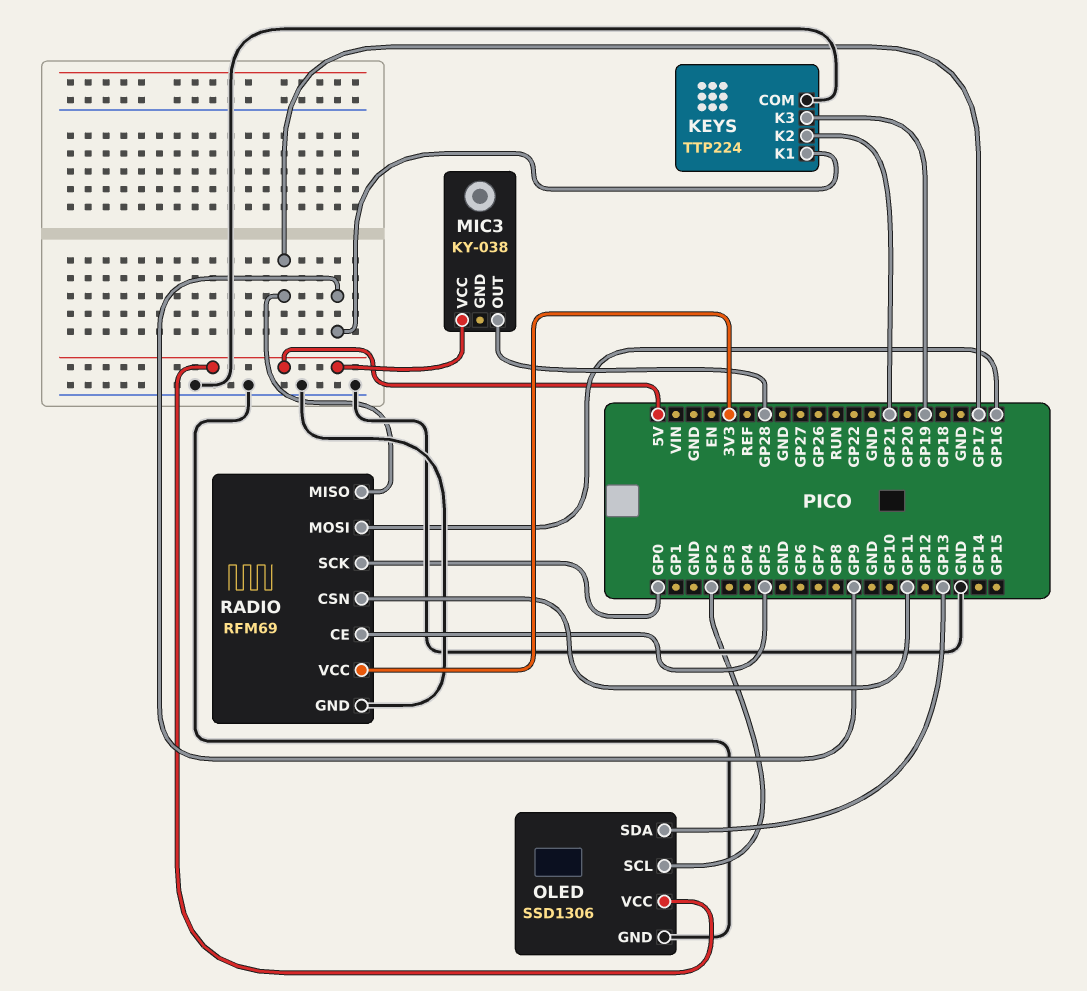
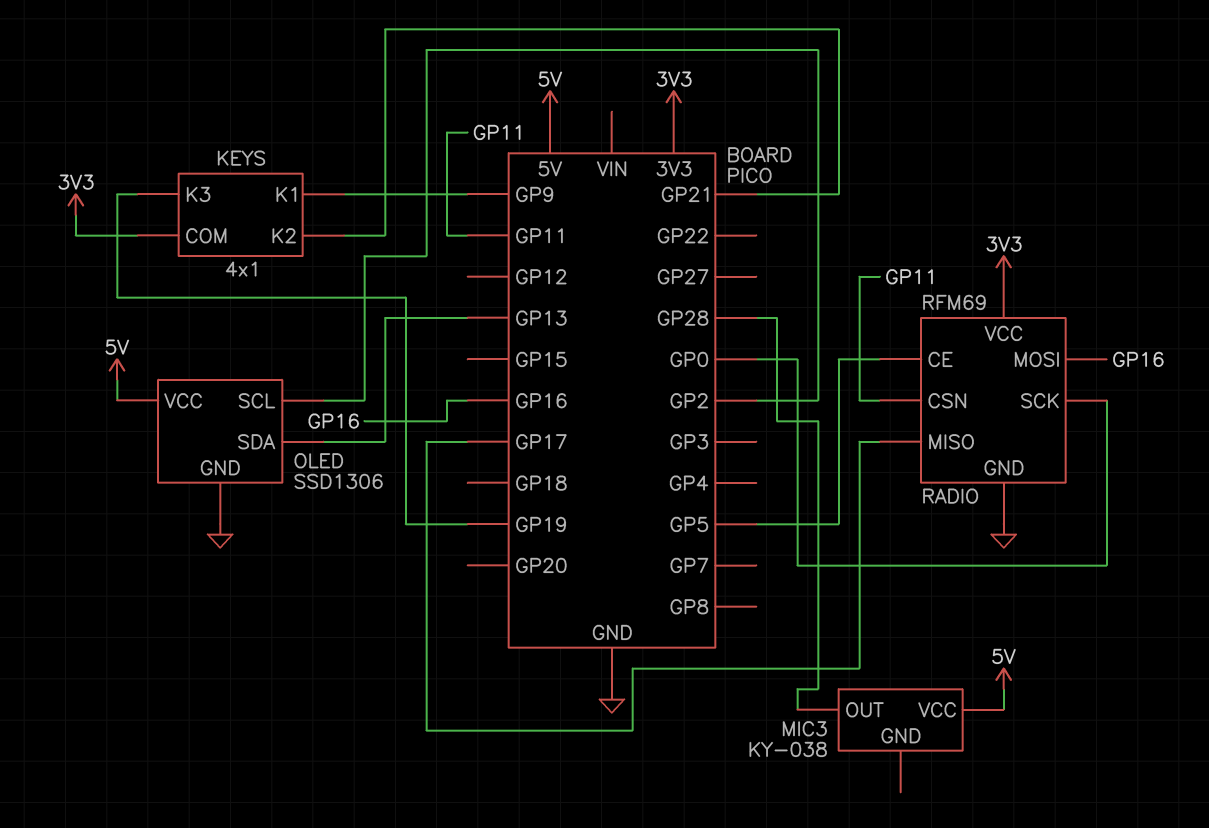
KEYS: TTP224 -> 4x1
KEYS pin COM: GND -> 3V3

